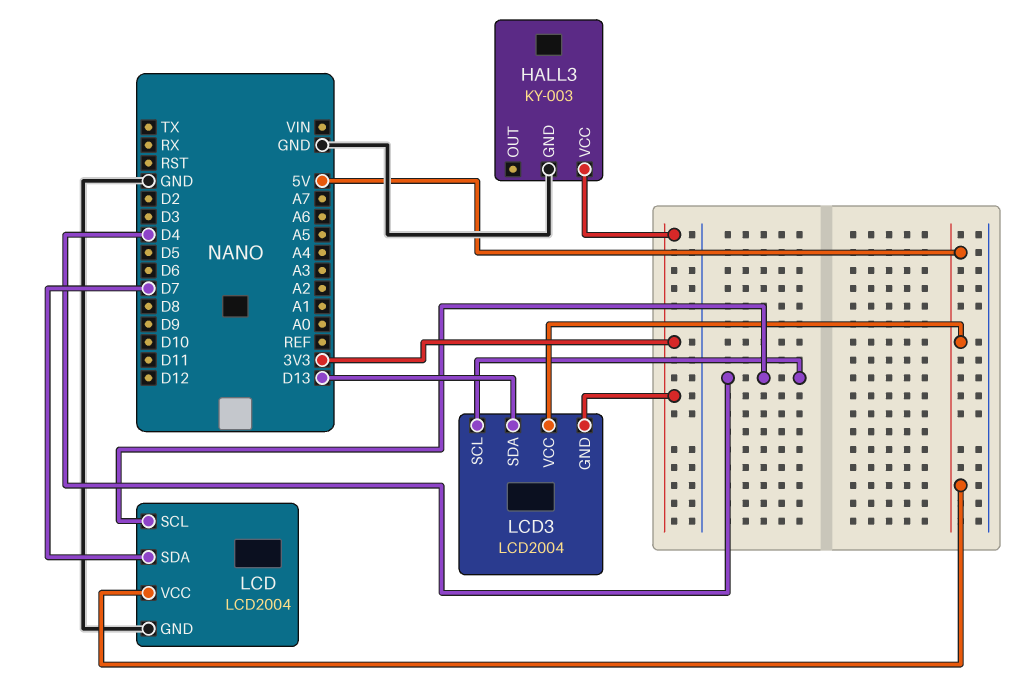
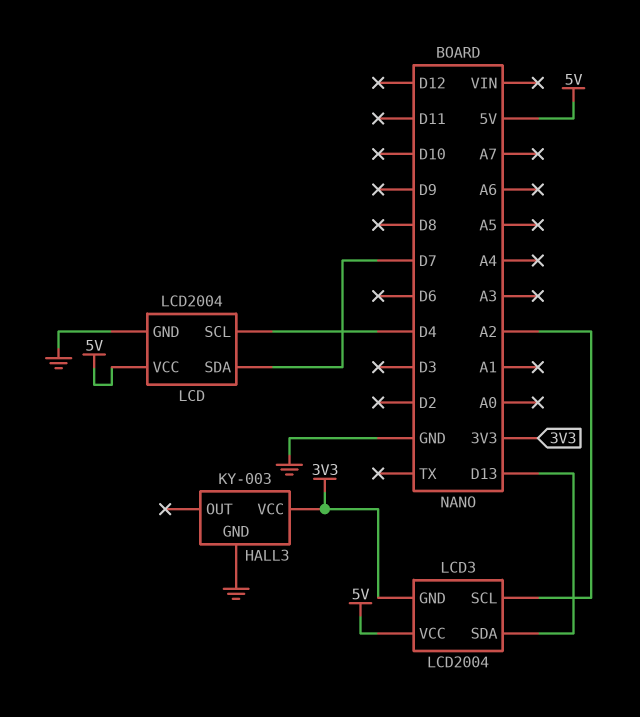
LCD3 pin SCL: D4 -> A2

